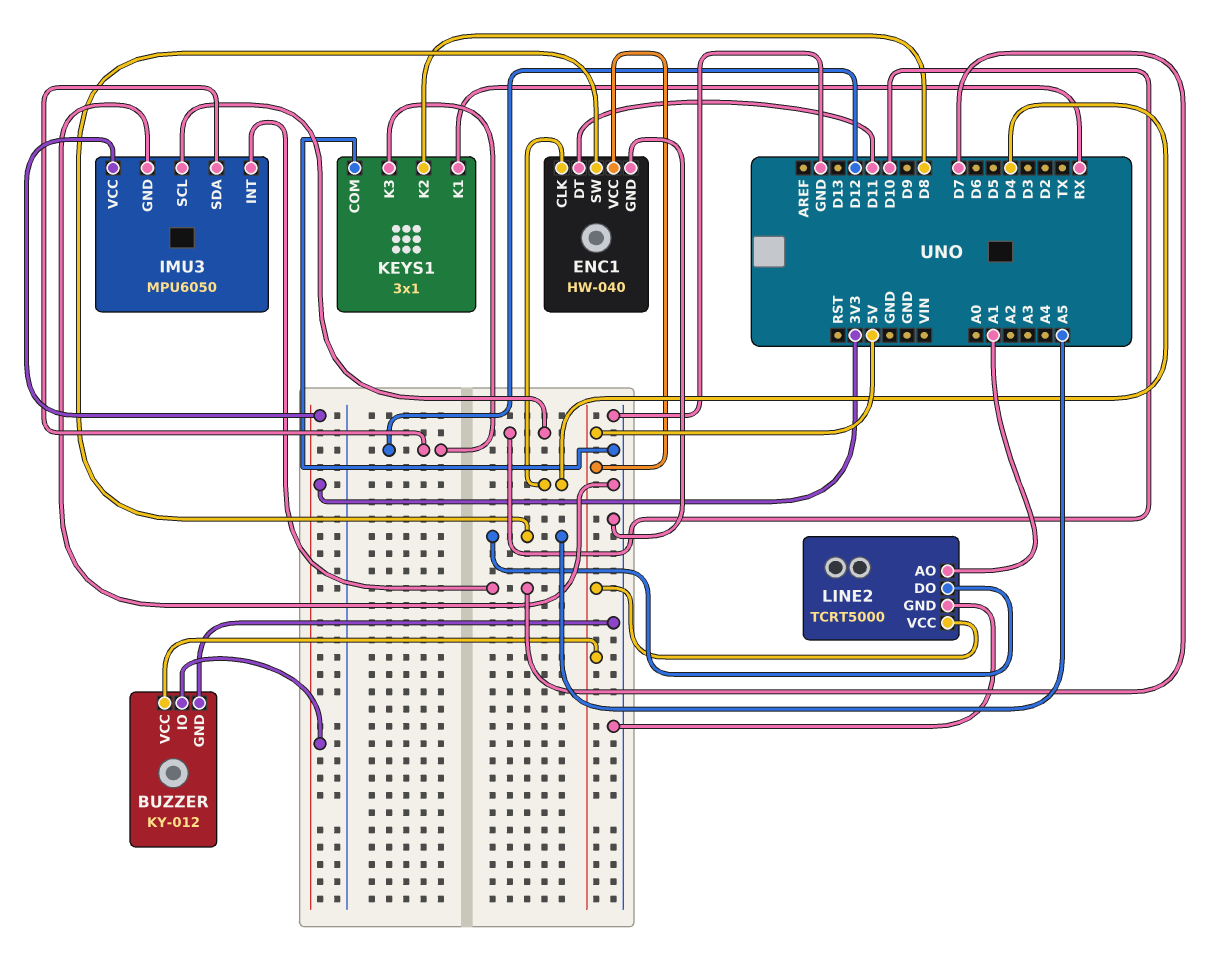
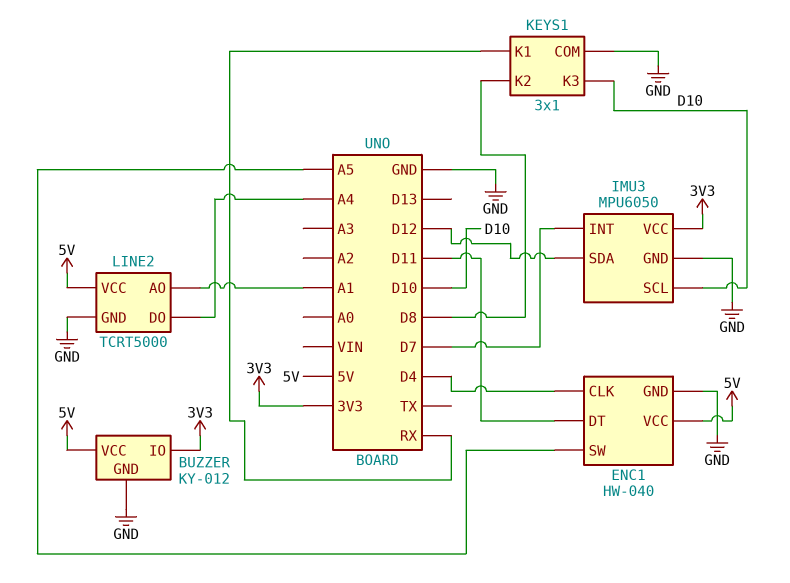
KEYS1 pin K3: D12 -> D10
LINE2 pin DO: A5 -> A4

